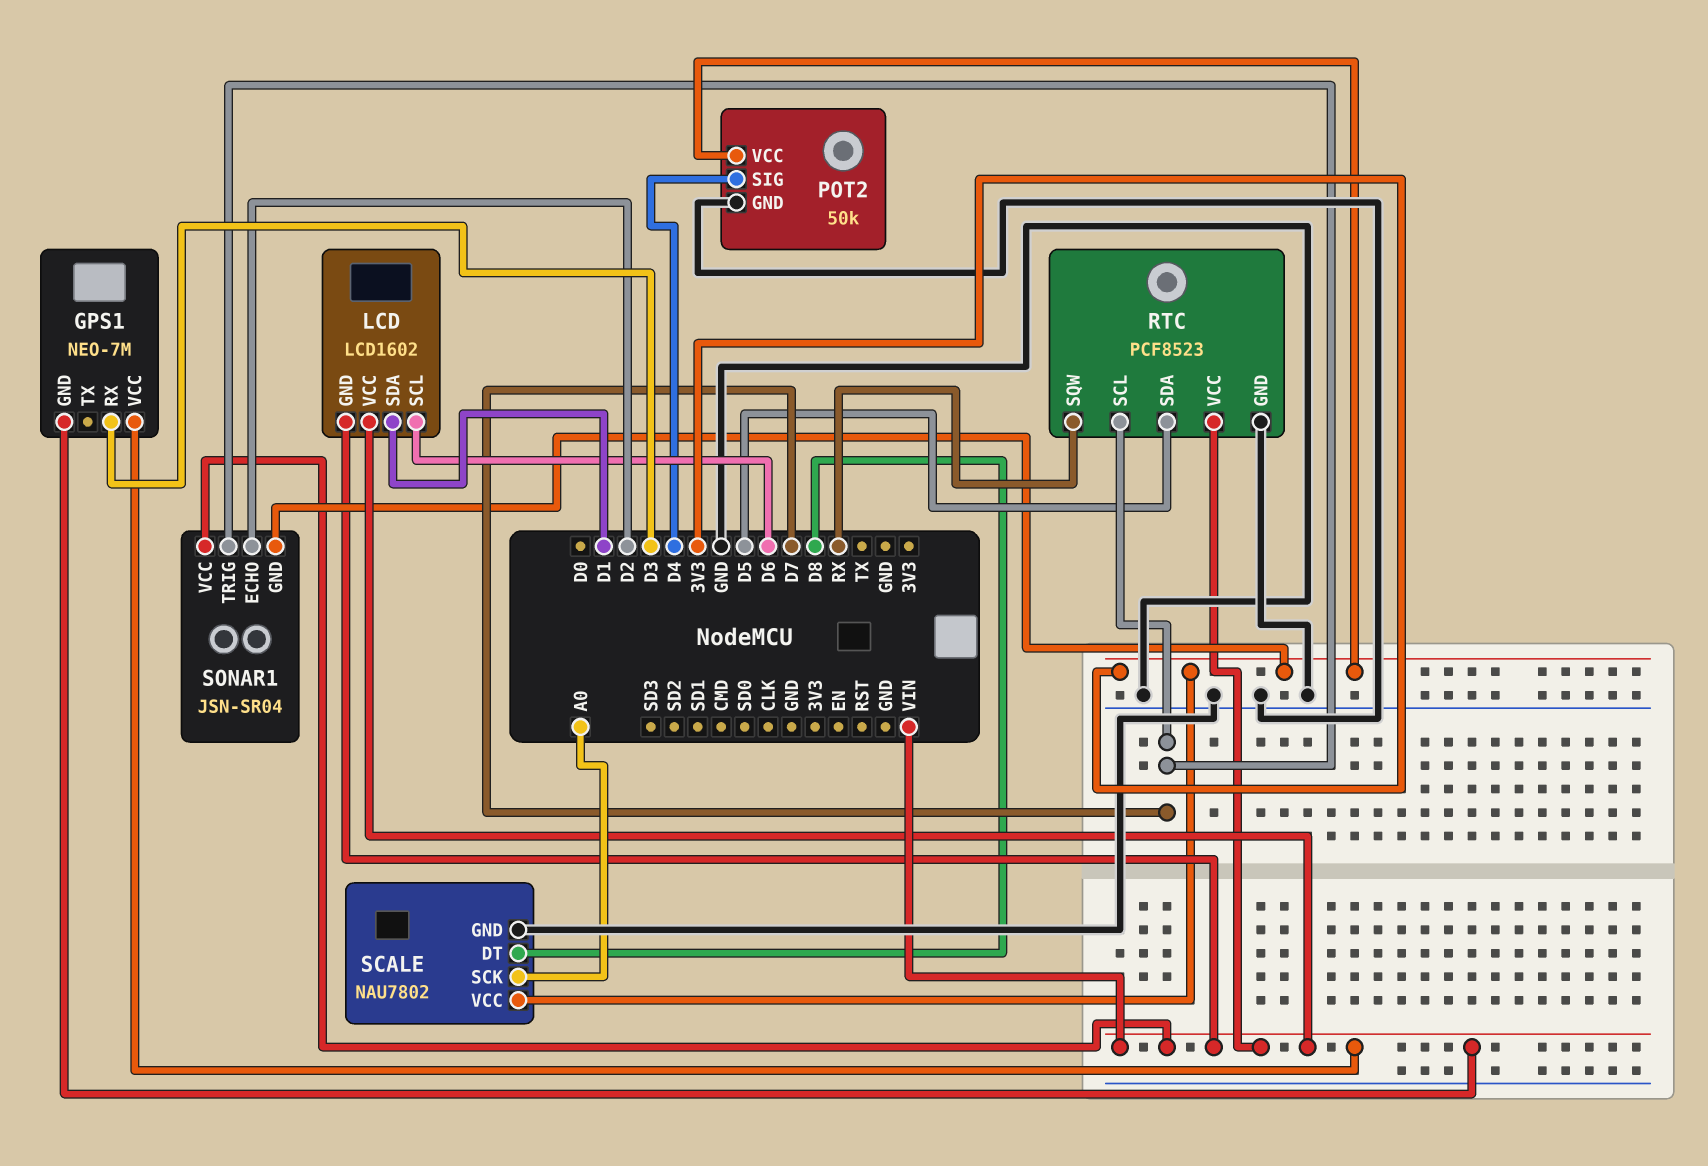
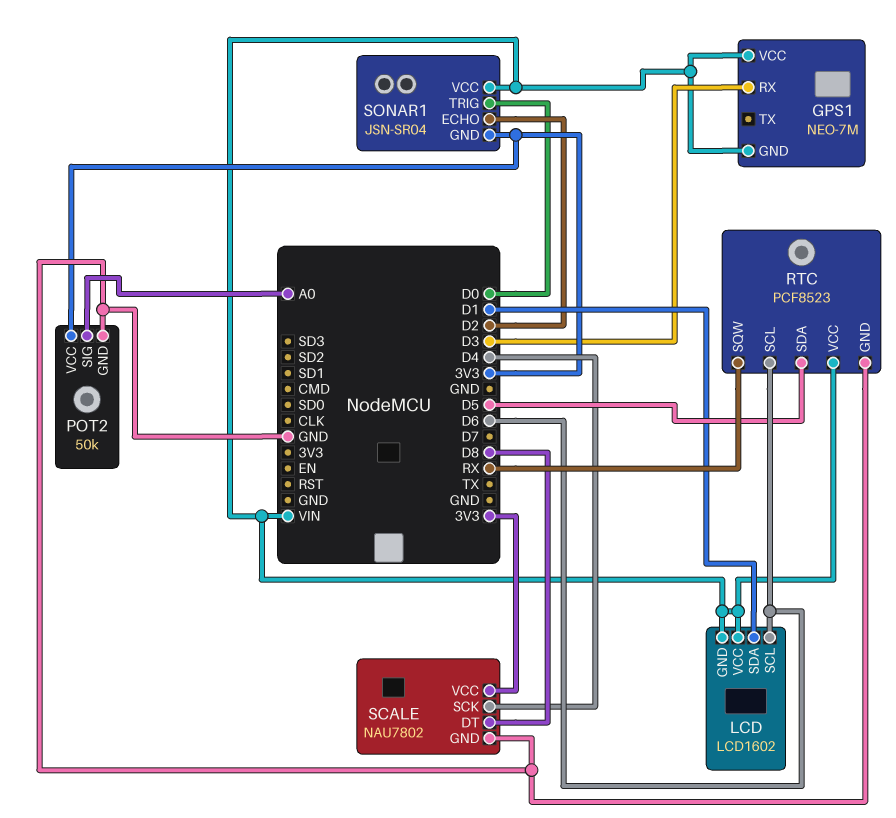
POT2 pin SIG: D4 -> A0
RTC pin SCL: D7 -> D6
SCALE pin SCK: A0 -> D4
SONAR1 pin TRIG: D7 -> D0

